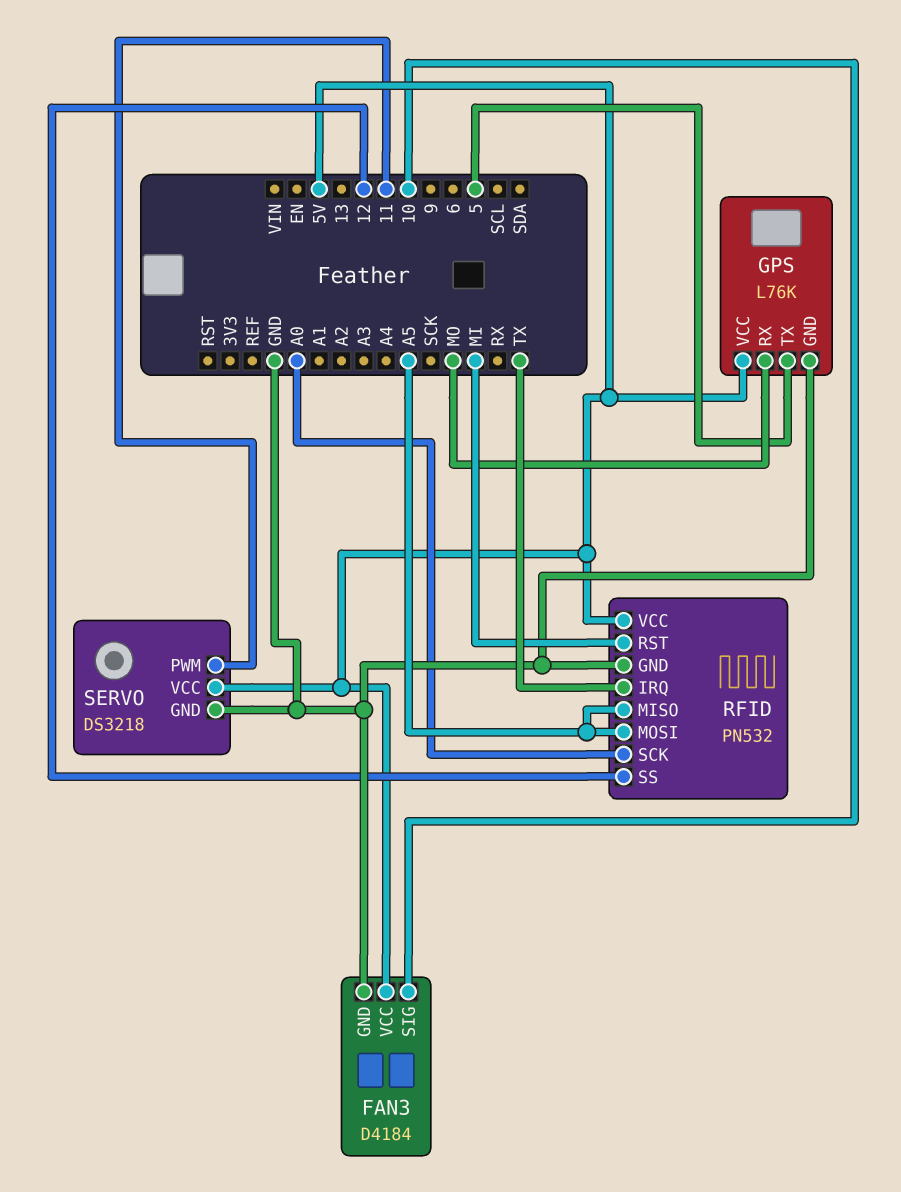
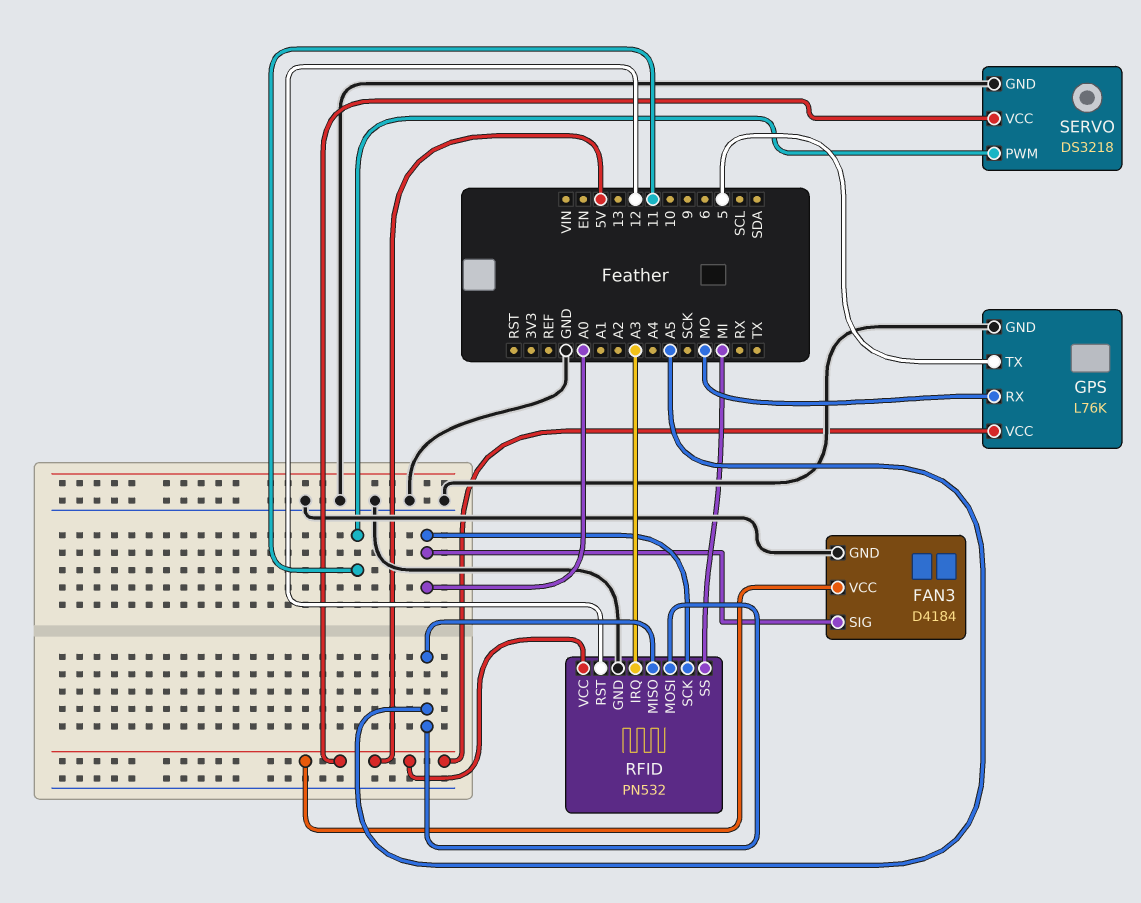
FAN3 pin SIG: 10 -> A0
RFID pin IRQ: TX -> A3
RFID pin RST: MI -> 12
RFID pin SS: 12 -> MI

